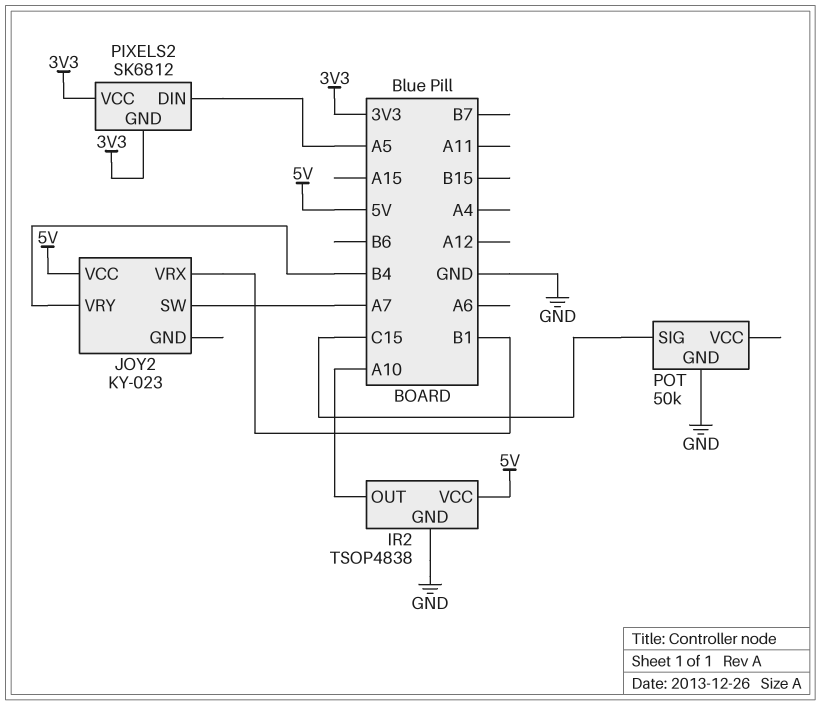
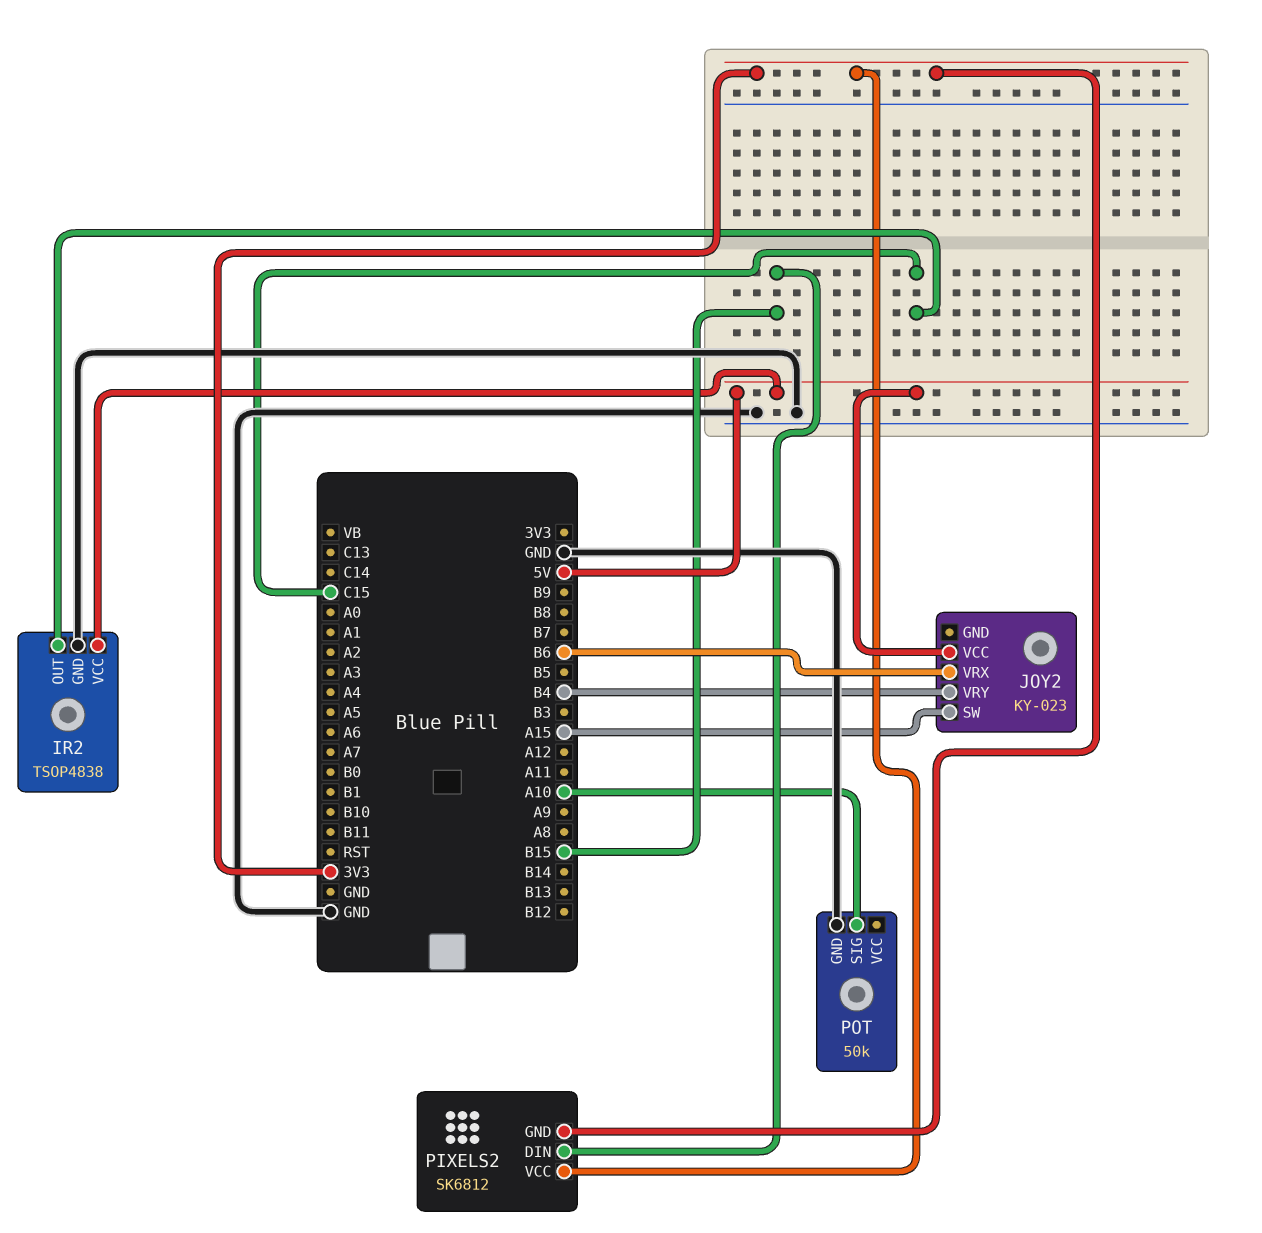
IR2 pin OUT: A10 -> C15
JOY2 pin SW: A7 -> A15
JOY2 pin VRX: B1 -> B6
PIXELS2 pin DIN: A5 -> B15
POT pin SIG: C15 -> A10

